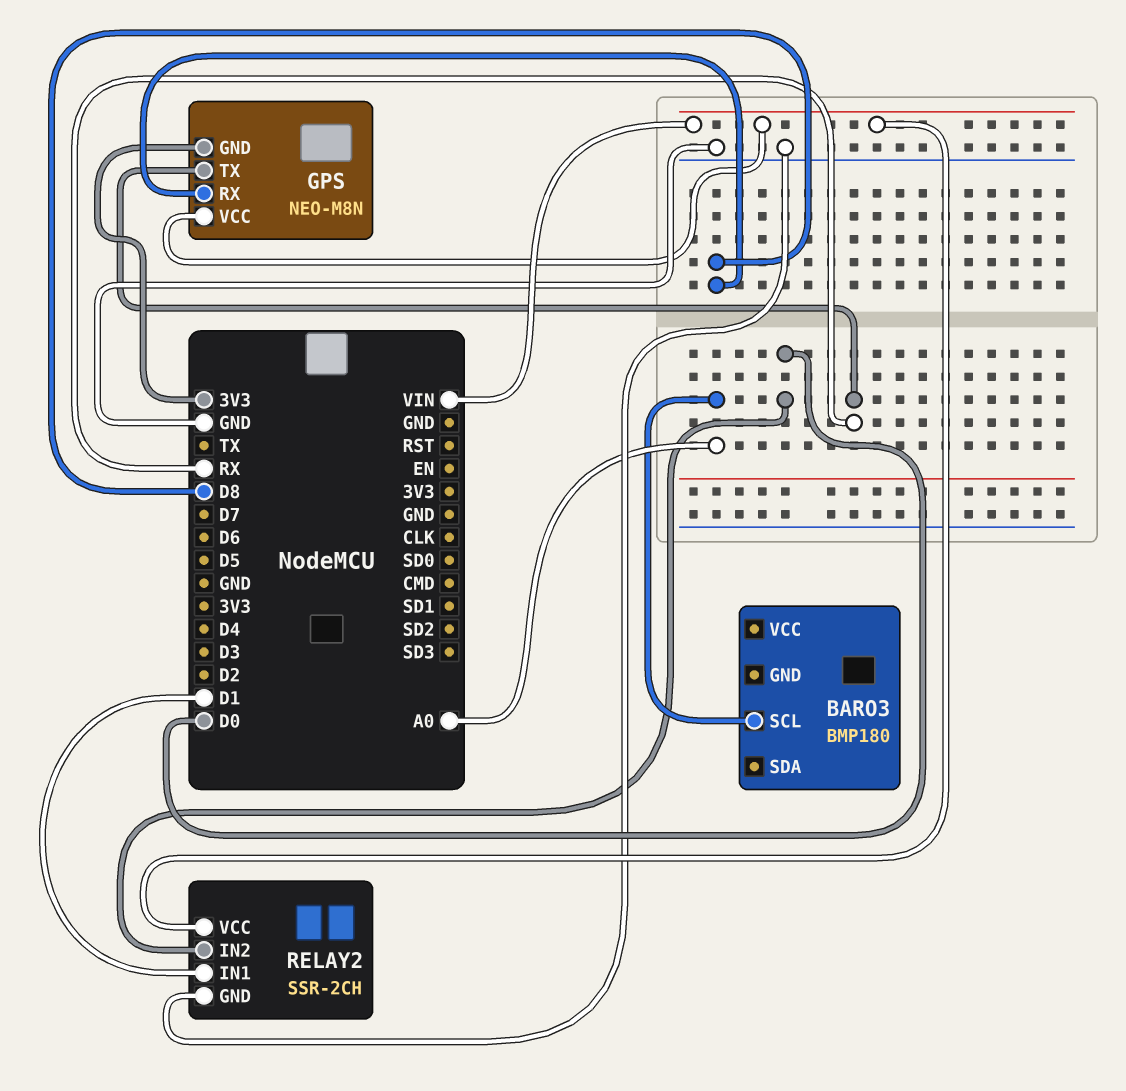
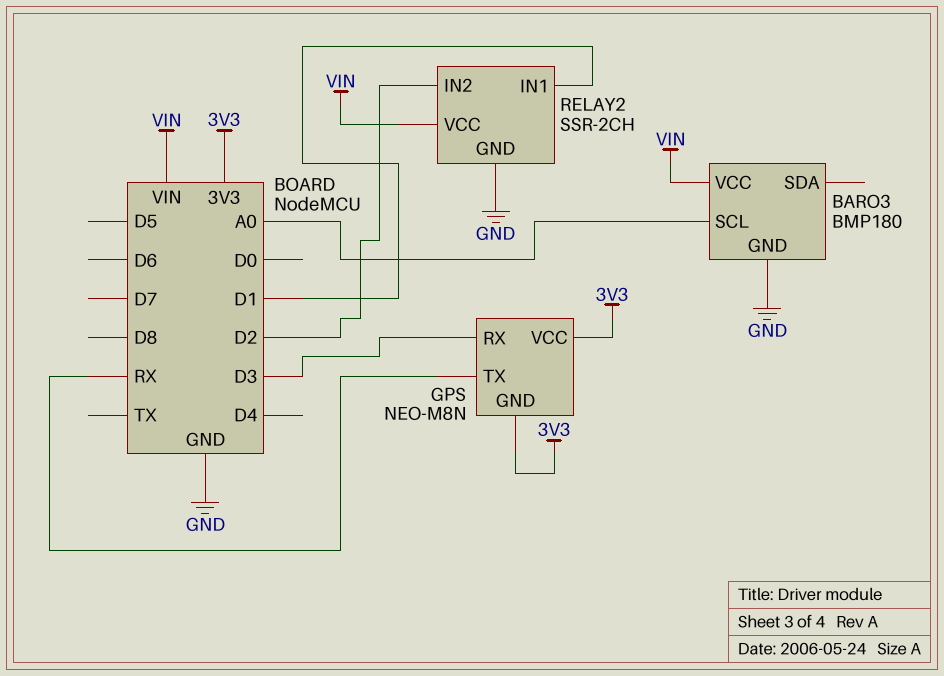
BARO3 pin GND: none -> GND
BARO3 pin VCC: none -> VIN
GPS pin RX: D8 -> D3
GPS pin VCC: VIN -> 3V3
RELAY2 pin IN2: D0 -> D2

